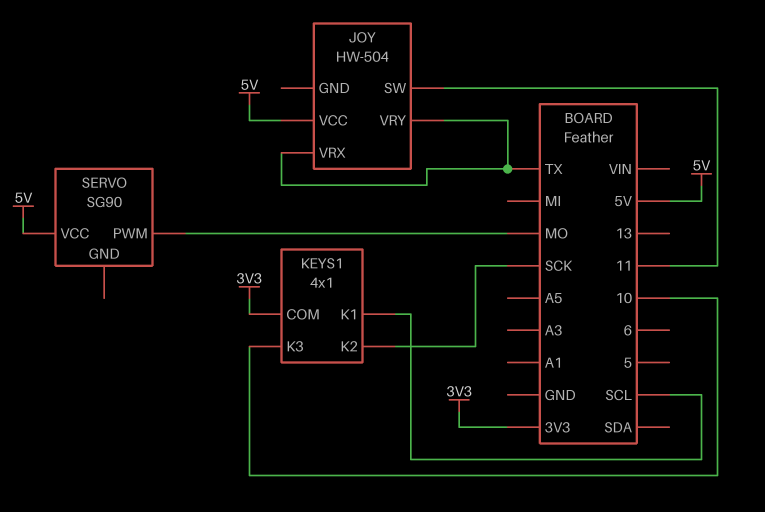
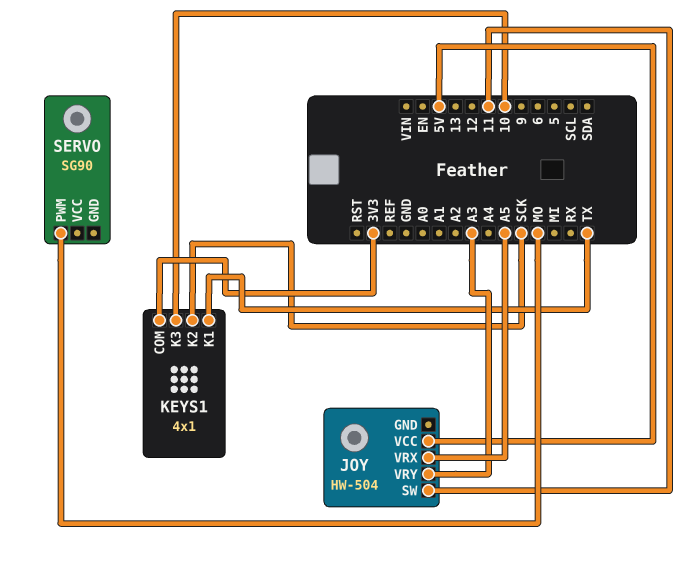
JOY pin VRX: TX -> A5
JOY pin VRY: TX -> A3
KEYS1 pin K1: SCL -> TX
SERVO pin VCC: 5V -> none

